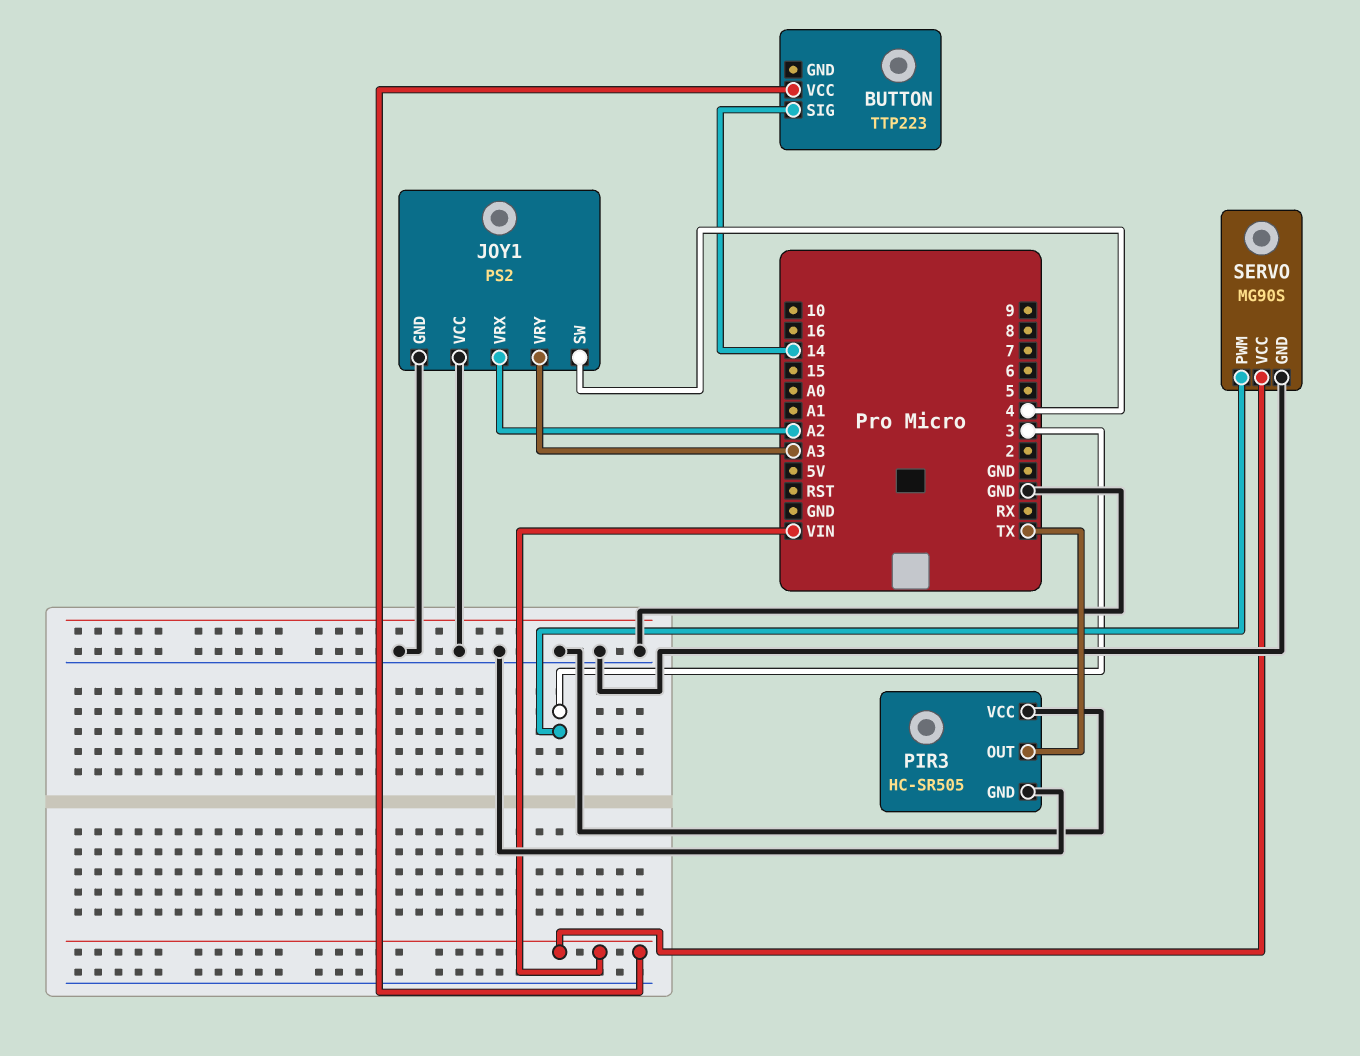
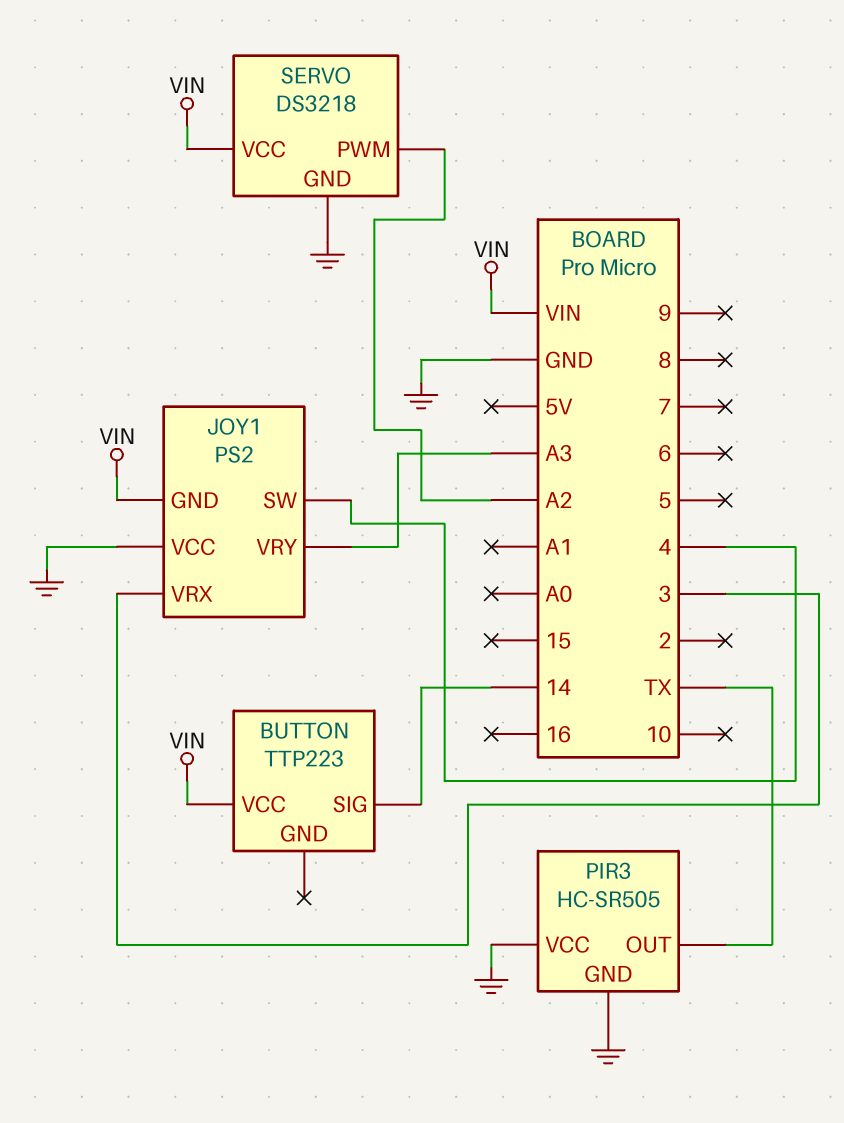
JOY1 pin GND: GND -> VIN
JOY1 pin VRX: A2 -> 3
SERVO: MG90S -> DS3218
SERVO pin PWM: 3 -> A2

